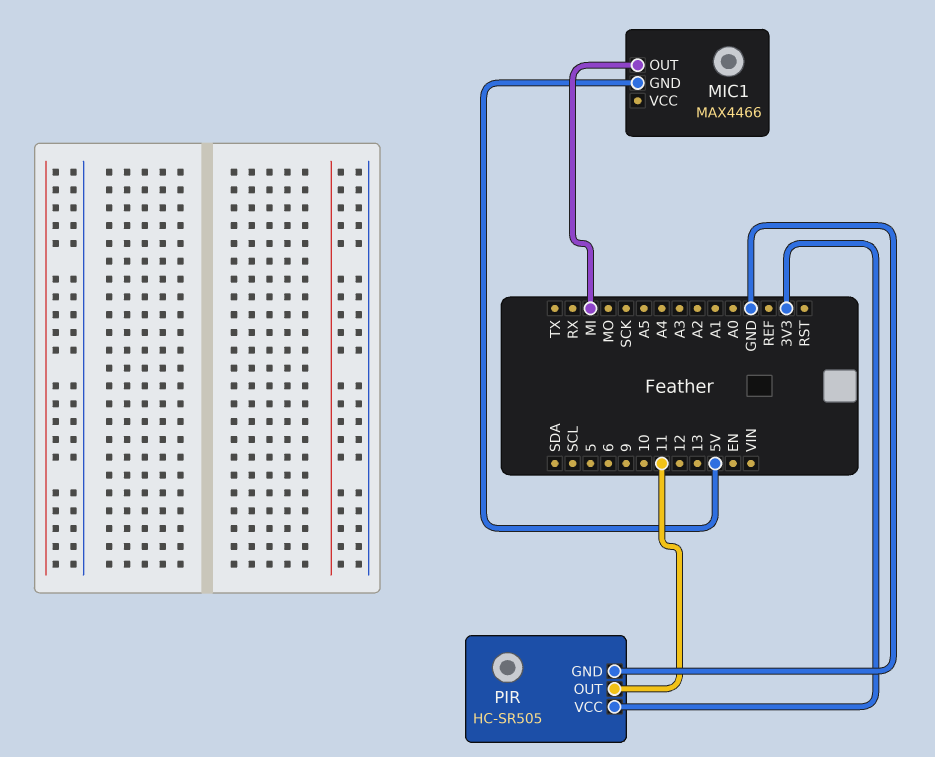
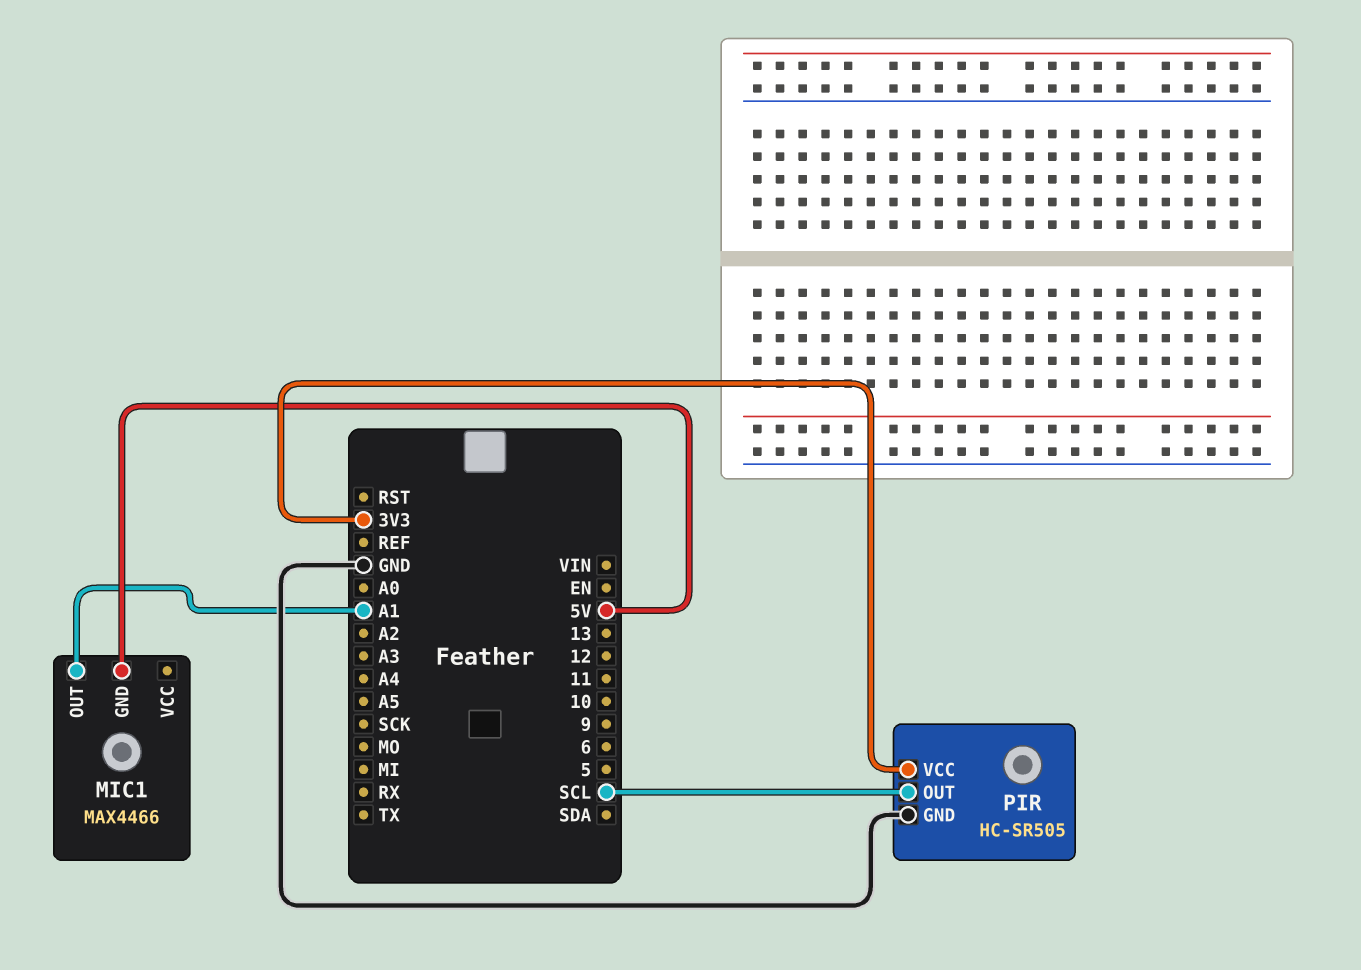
MIC1 pin OUT: MI -> A1
PIR pin OUT: 11 -> SCL

